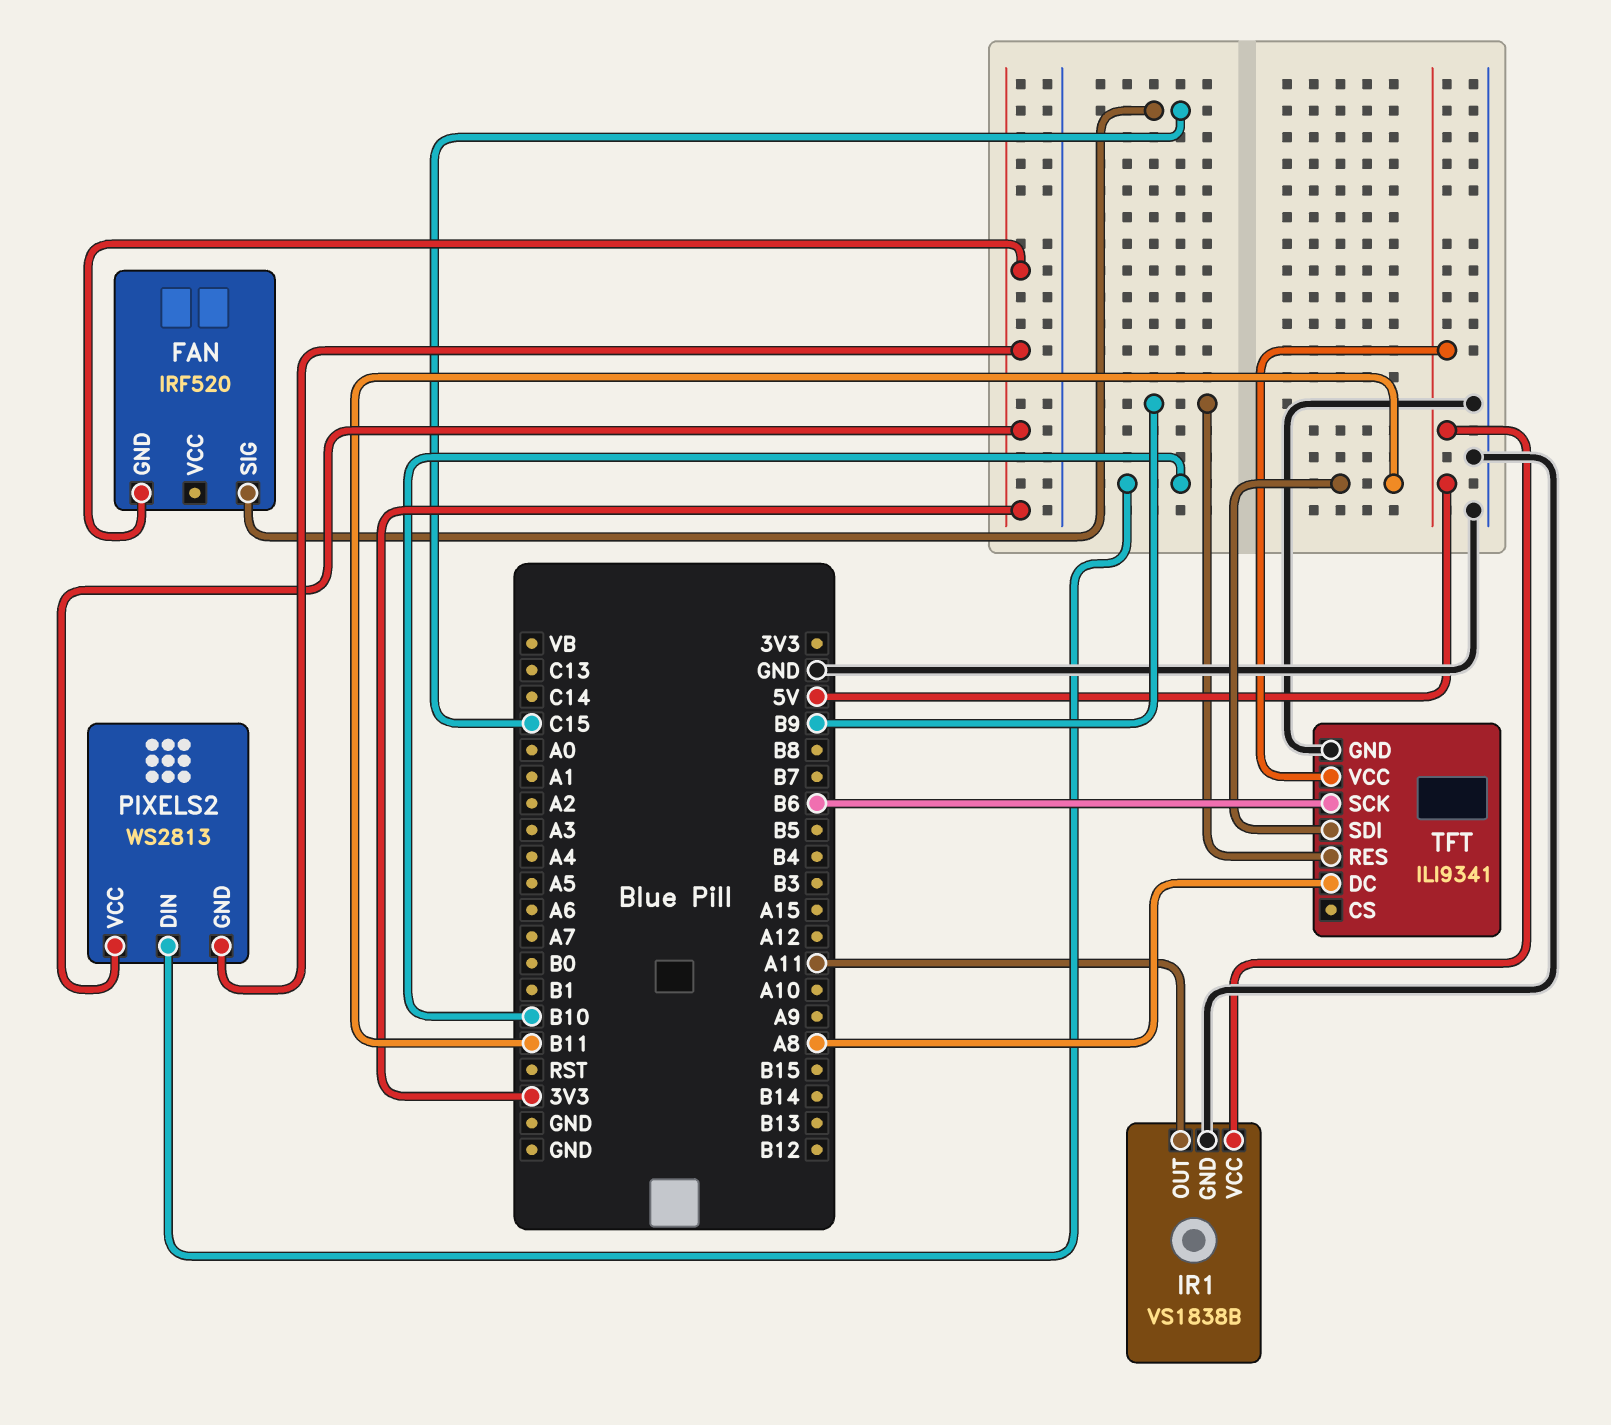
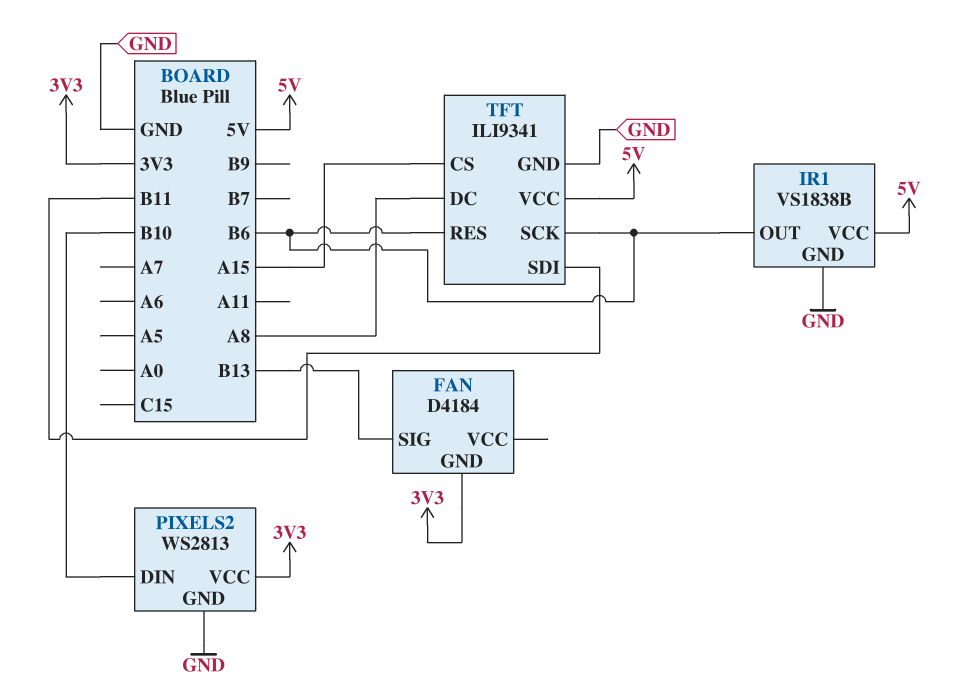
FAN: IRF520 -> D4184
FAN pin SIG: C15 -> B13
IR1 pin OUT: A11 -> B6
PIXELS2 pin GND: 3V3 -> GND
TFT pin CS: none -> A15
TFT pin RES: B9 -> B6

